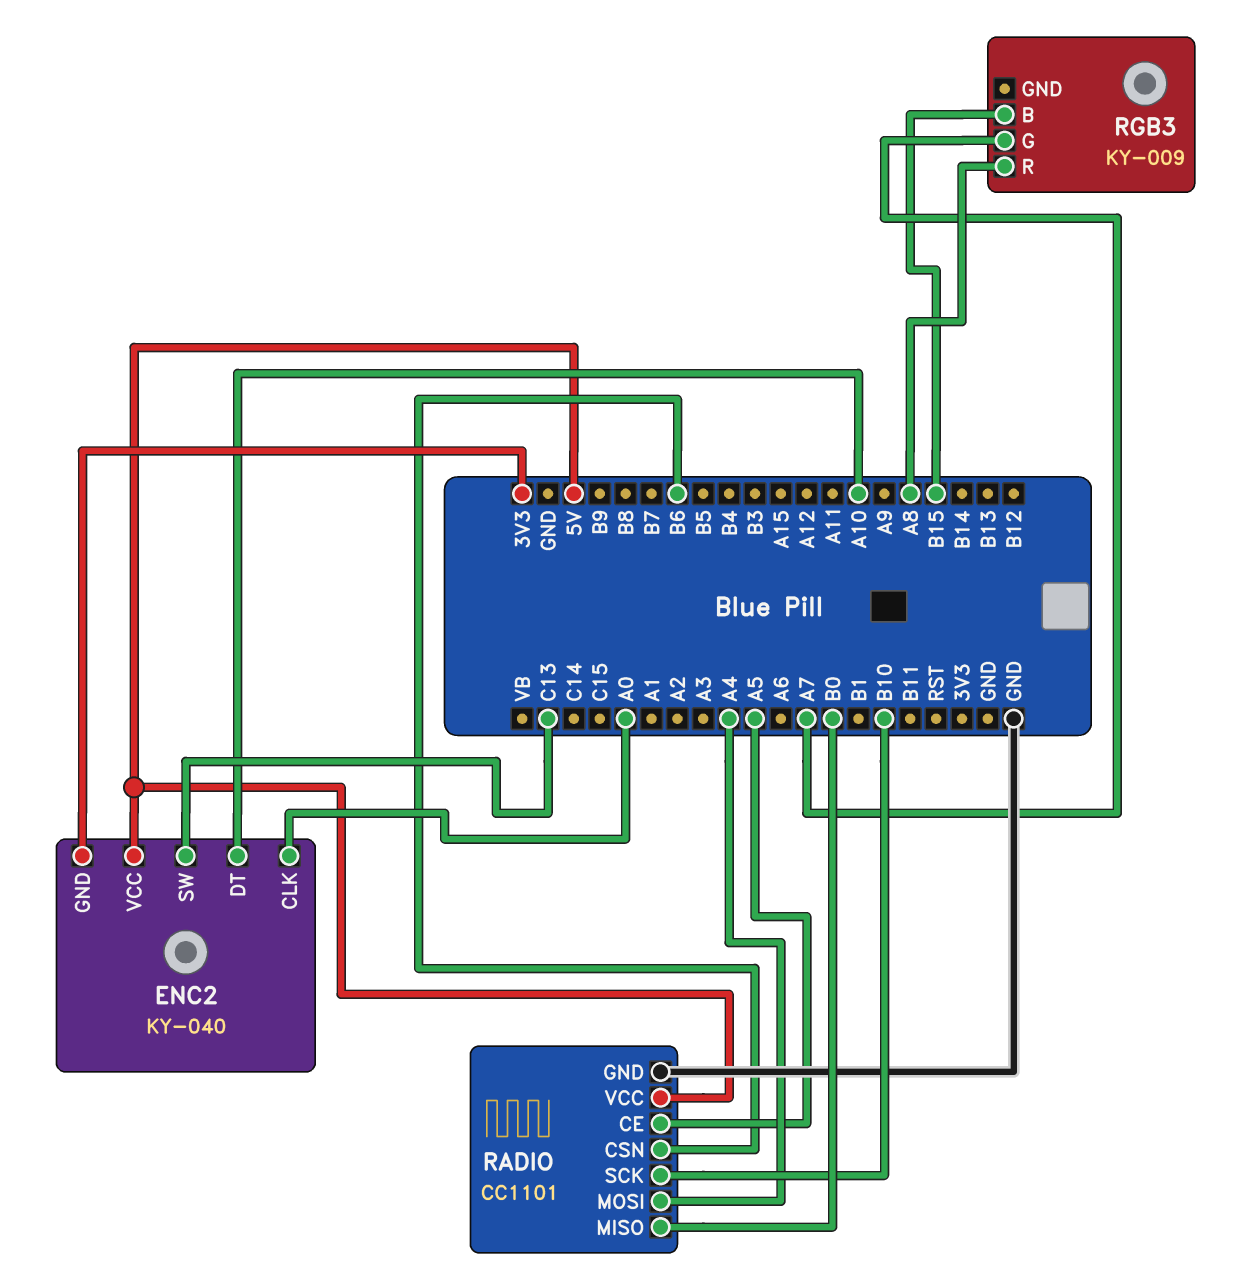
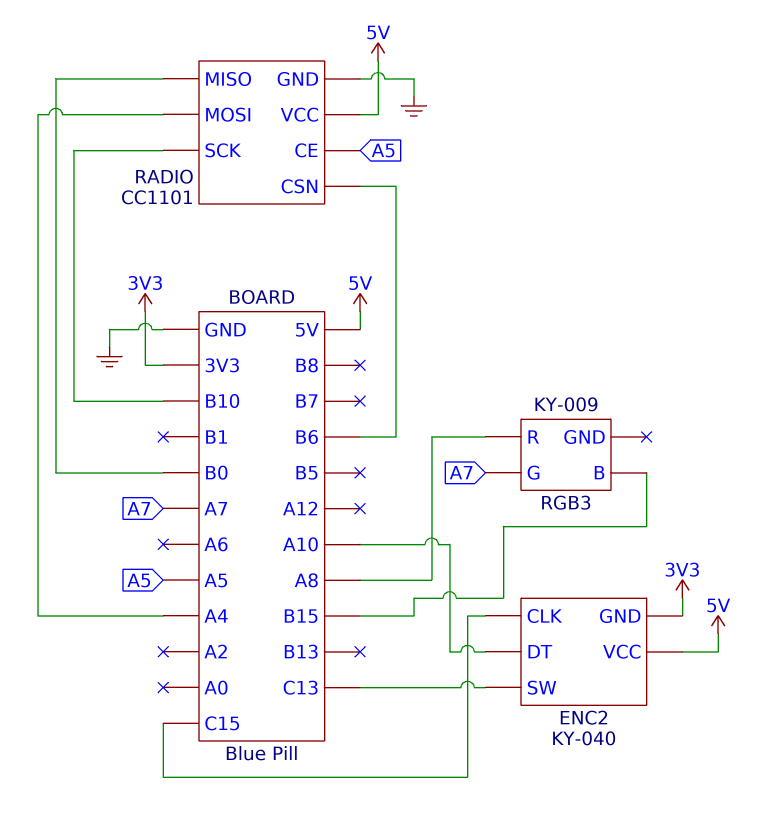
ENC2 pin CLK: A0 -> C15

